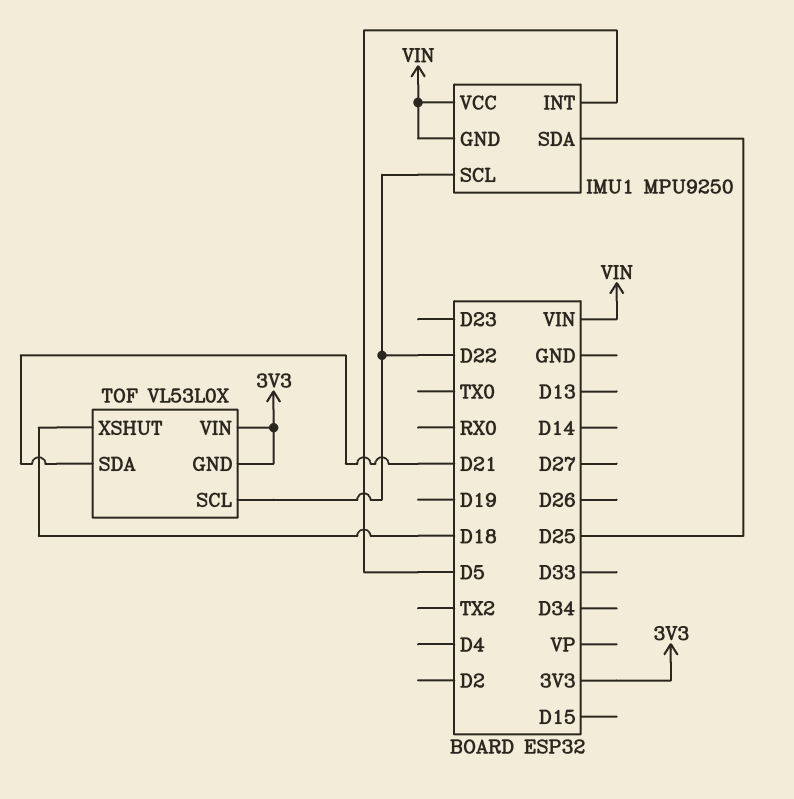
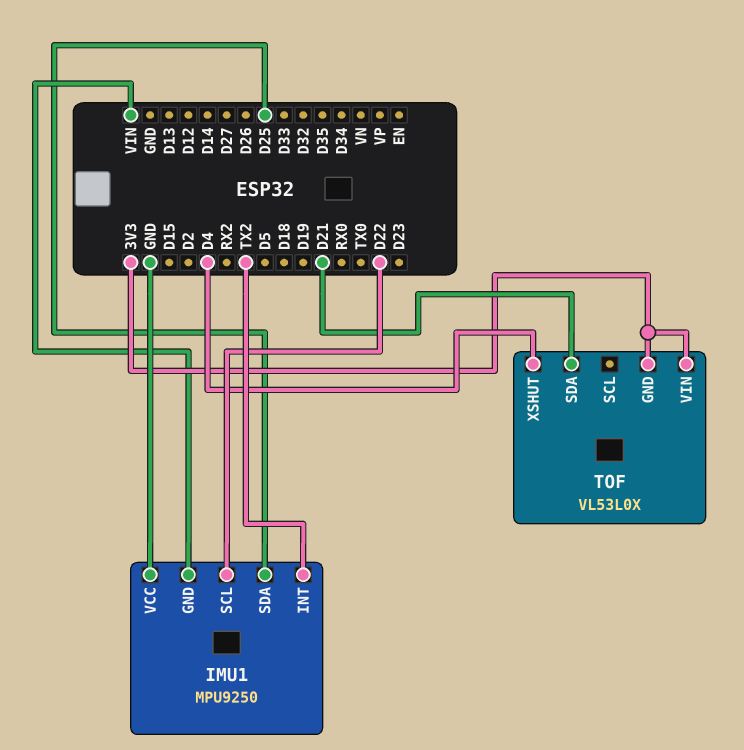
IMU1 pin INT: D5 -> TX2
IMU1 pin VCC: VIN -> GND
TOF pin SCL: D22 -> none
TOF pin XSHUT: D18 -> D4

